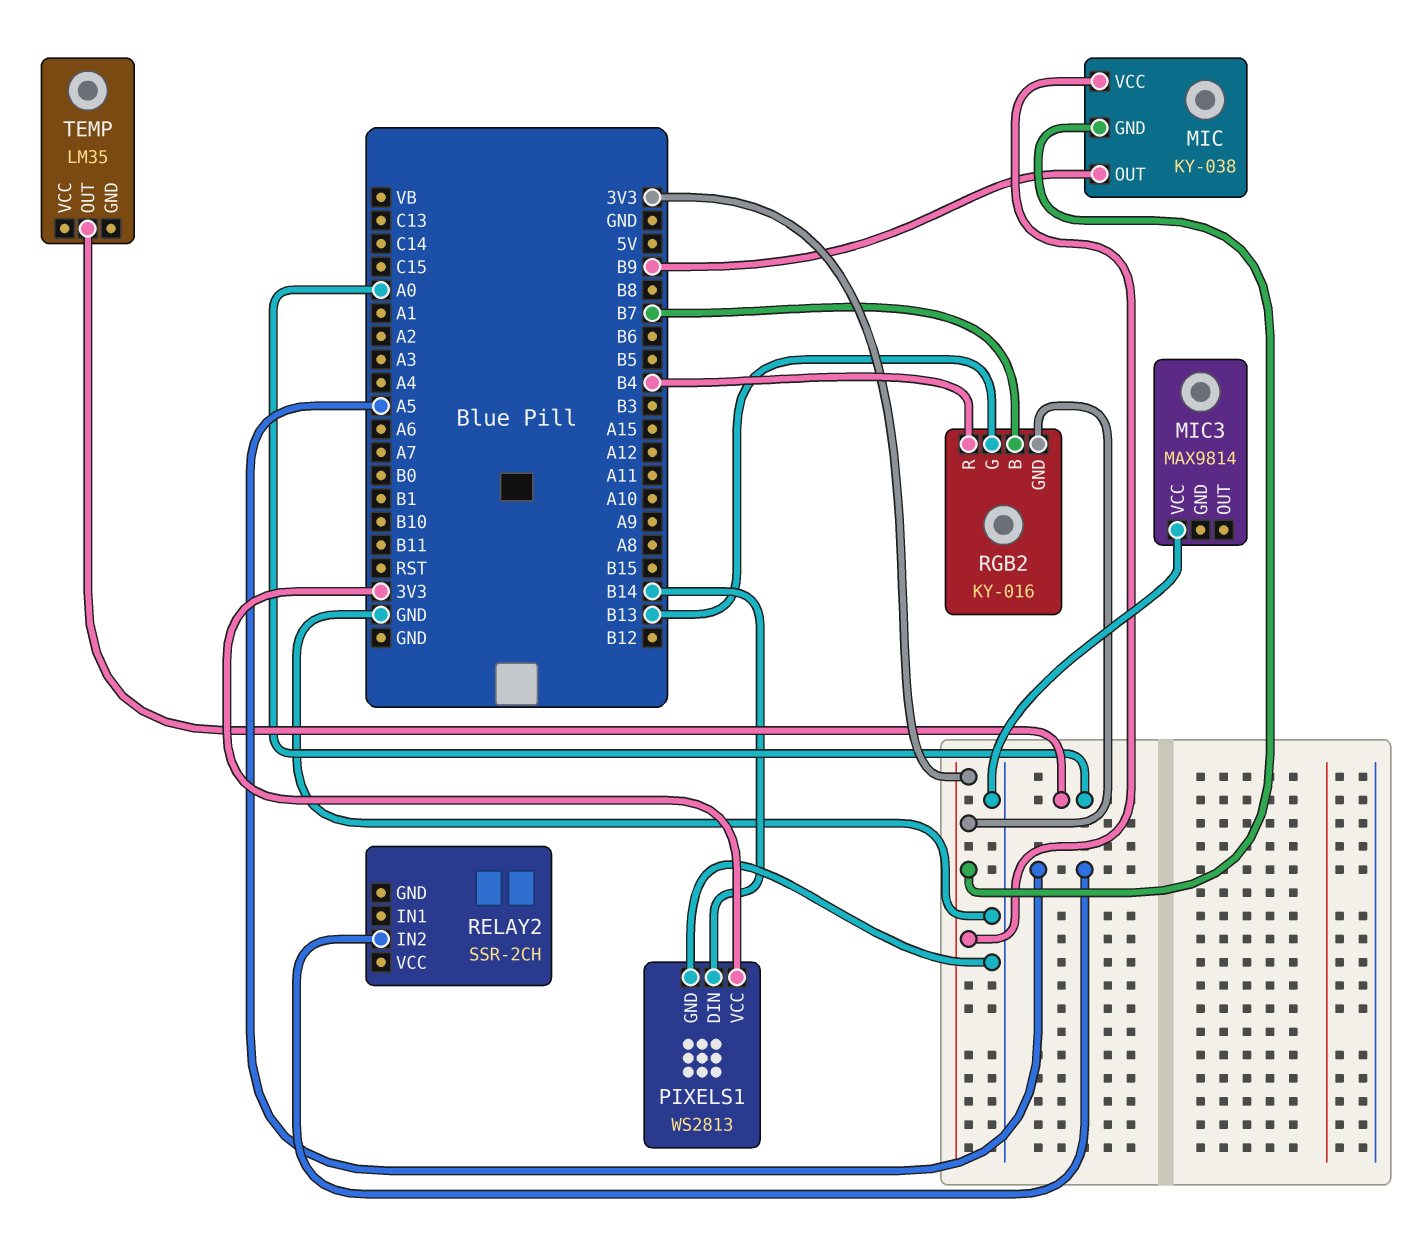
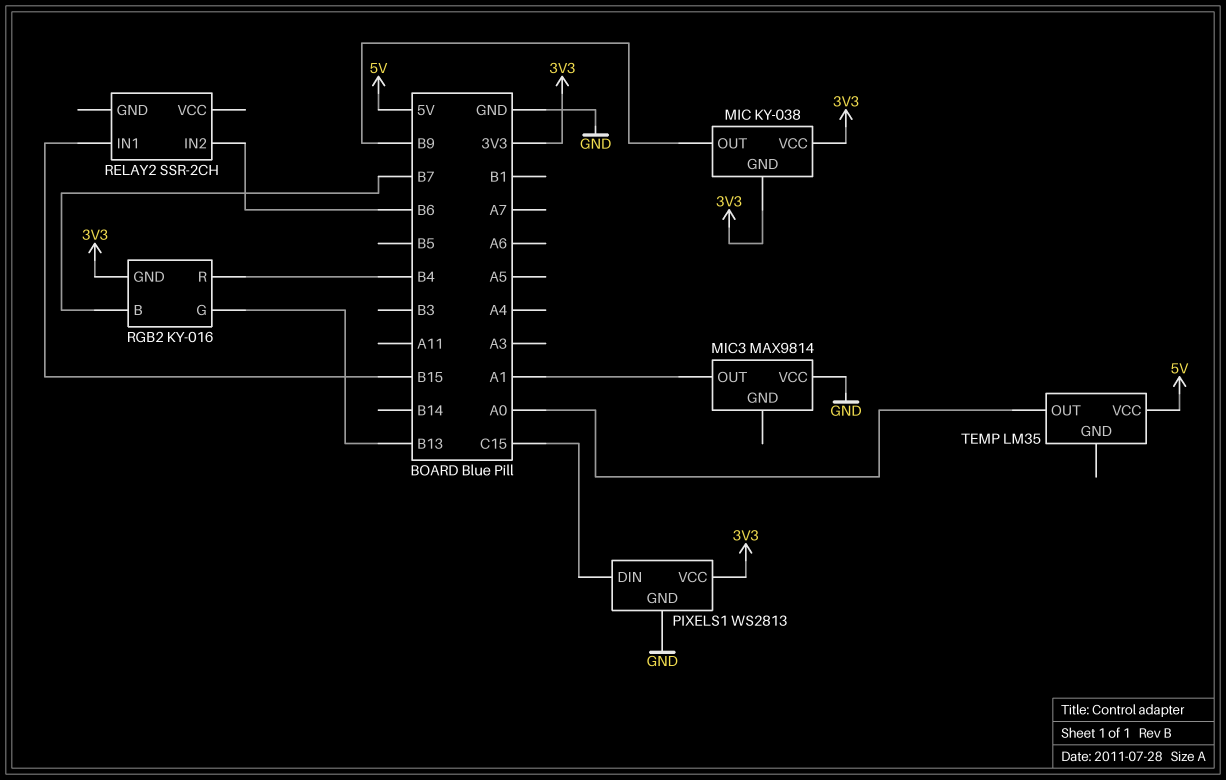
MIC3 pin OUT: none -> A1
PIXELS1 pin DIN: B14 -> C15
RELAY2 pin IN1: none -> B15
RELAY2 pin IN2: A5 -> B6
TEMP pin VCC: none -> 5V

